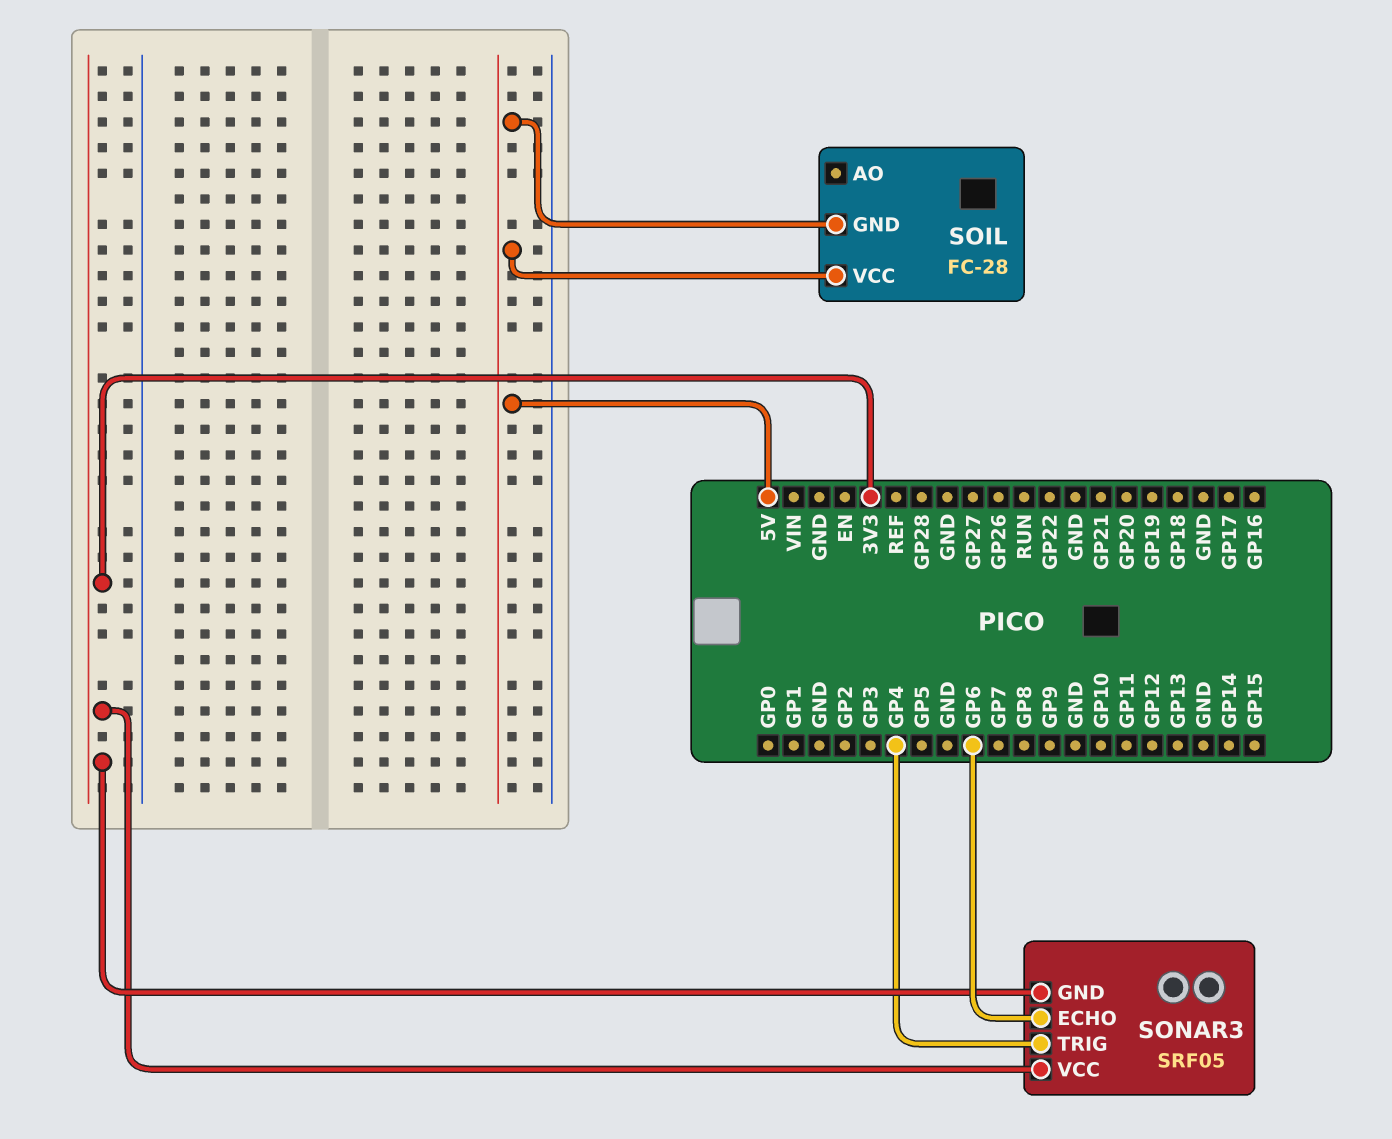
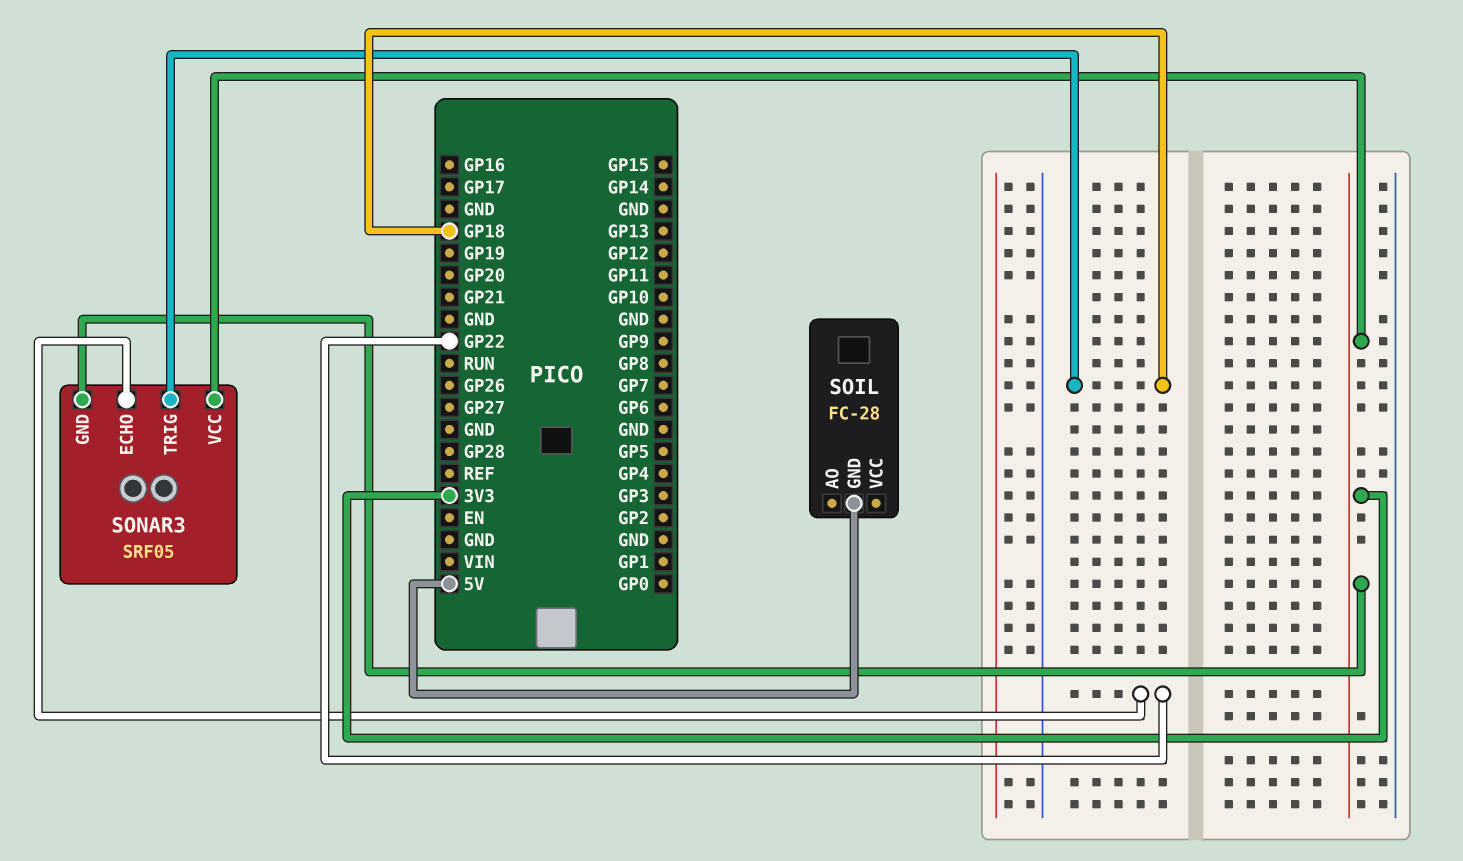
SOIL pin VCC: 5V -> none
SONAR3 pin ECHO: GP6 -> GP22
SONAR3 pin TRIG: GP4 -> GP18

